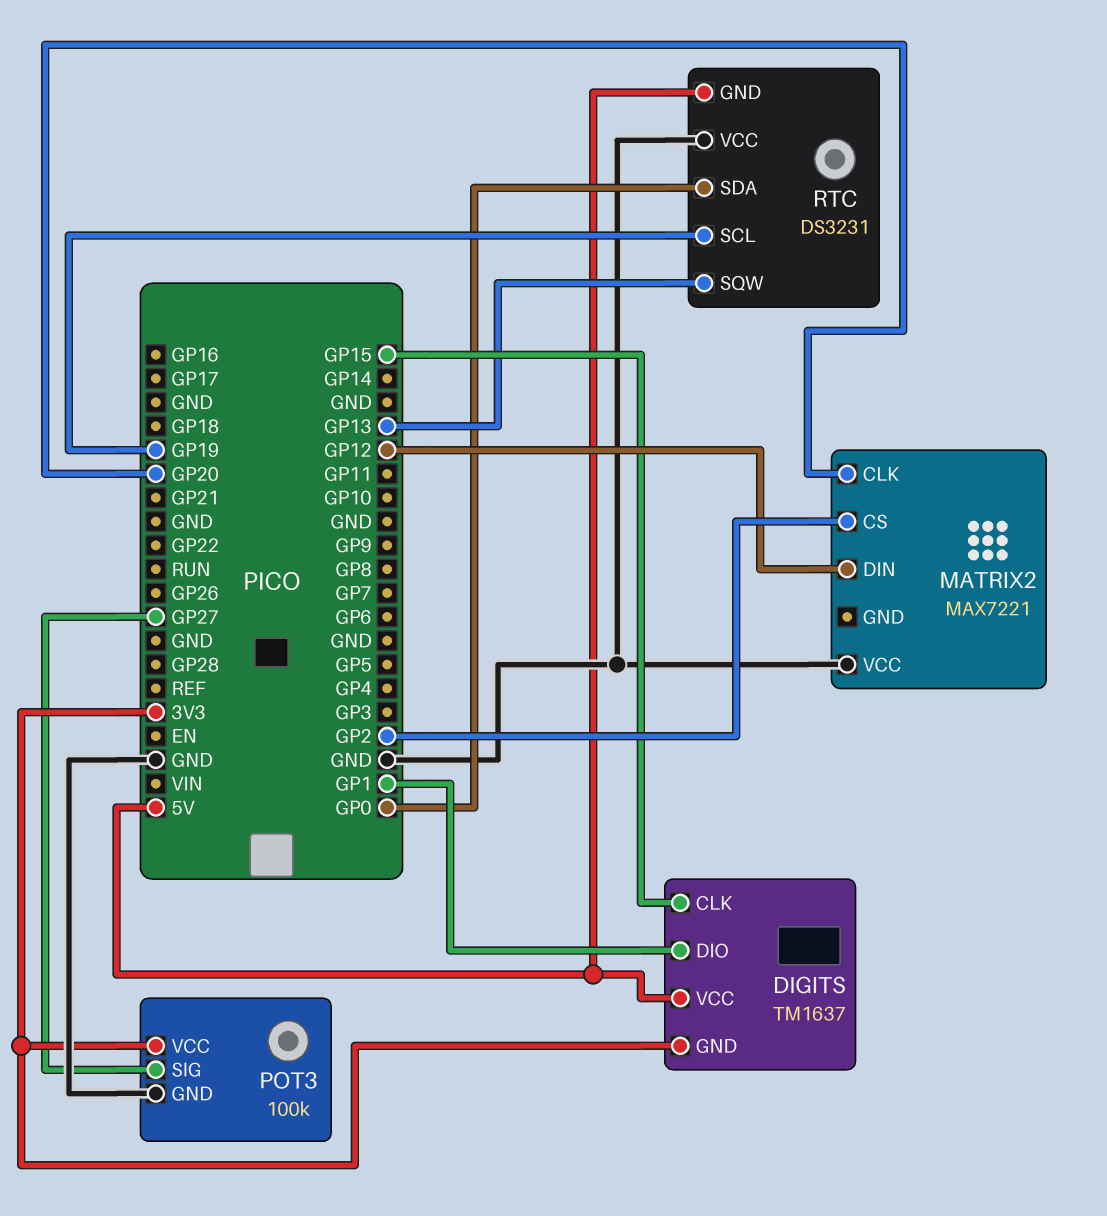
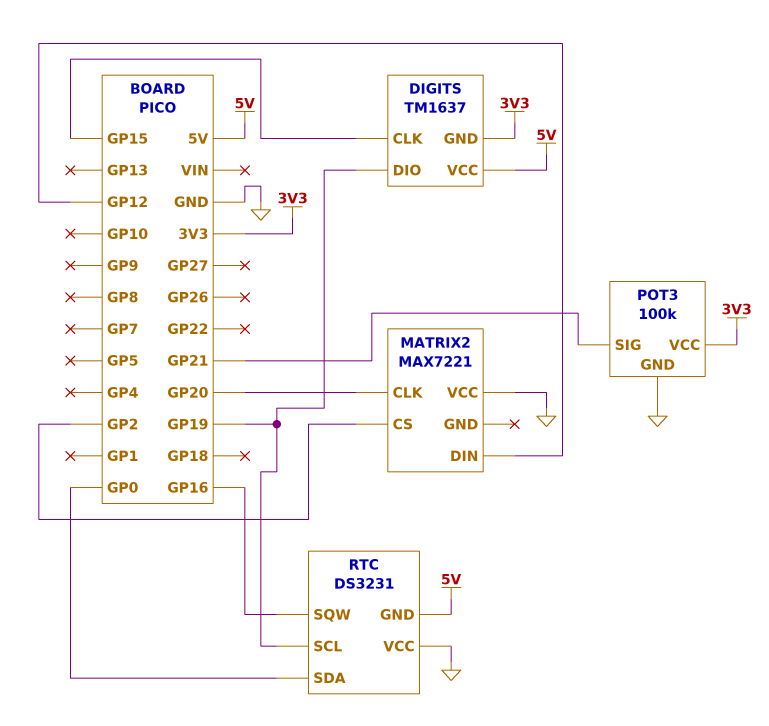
DIGITS pin DIO: GP1 -> GP19
POT3 pin SIG: GP27 -> GP21
RTC pin SQW: GP13 -> GP16

